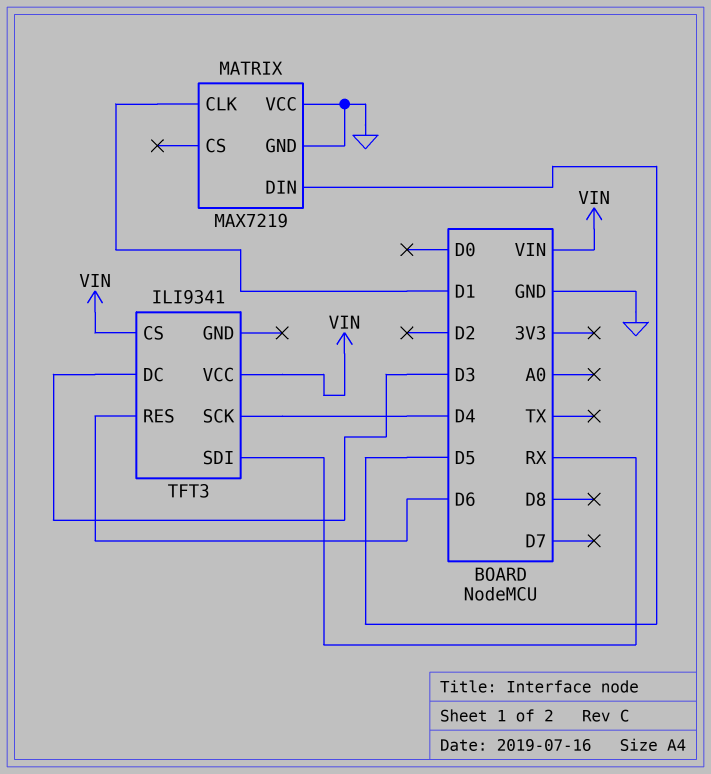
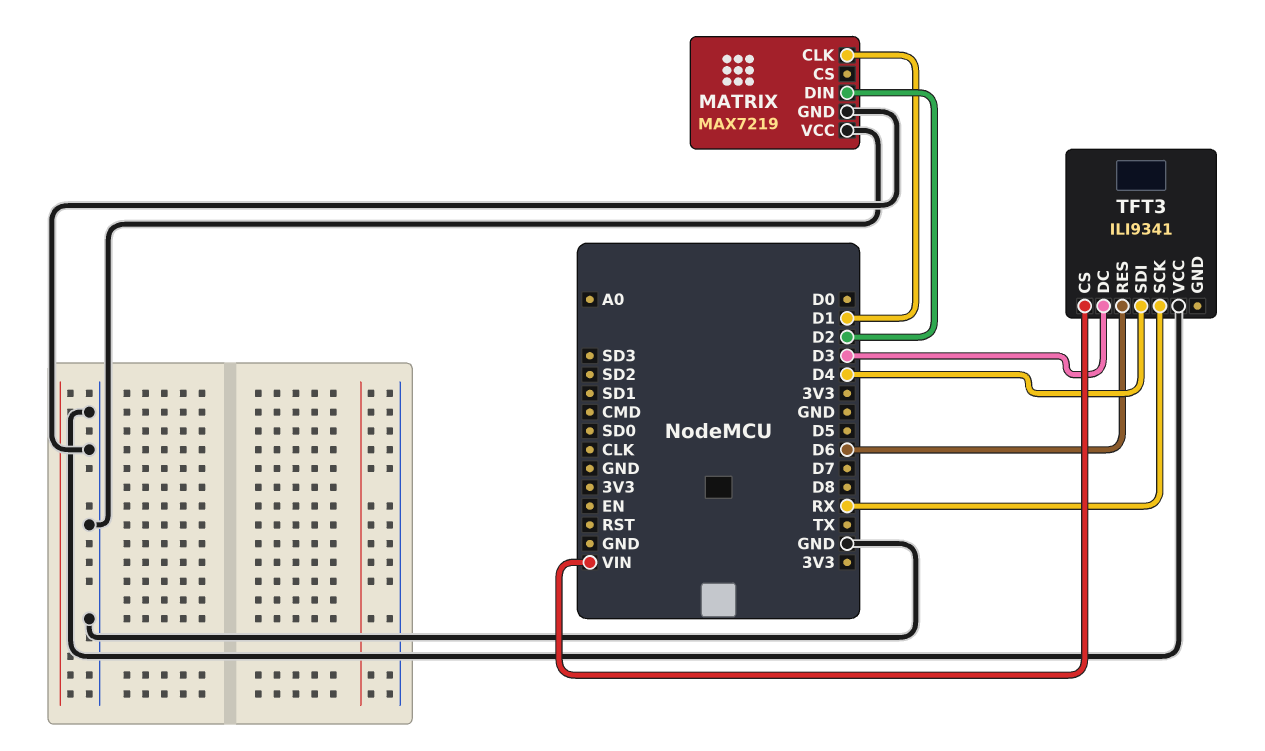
MATRIX pin DIN: D5 -> D2
TFT3 pin SCK: D4 -> RX
TFT3 pin SDI: RX -> D4
TFT3 pin VCC: VIN -> GND

